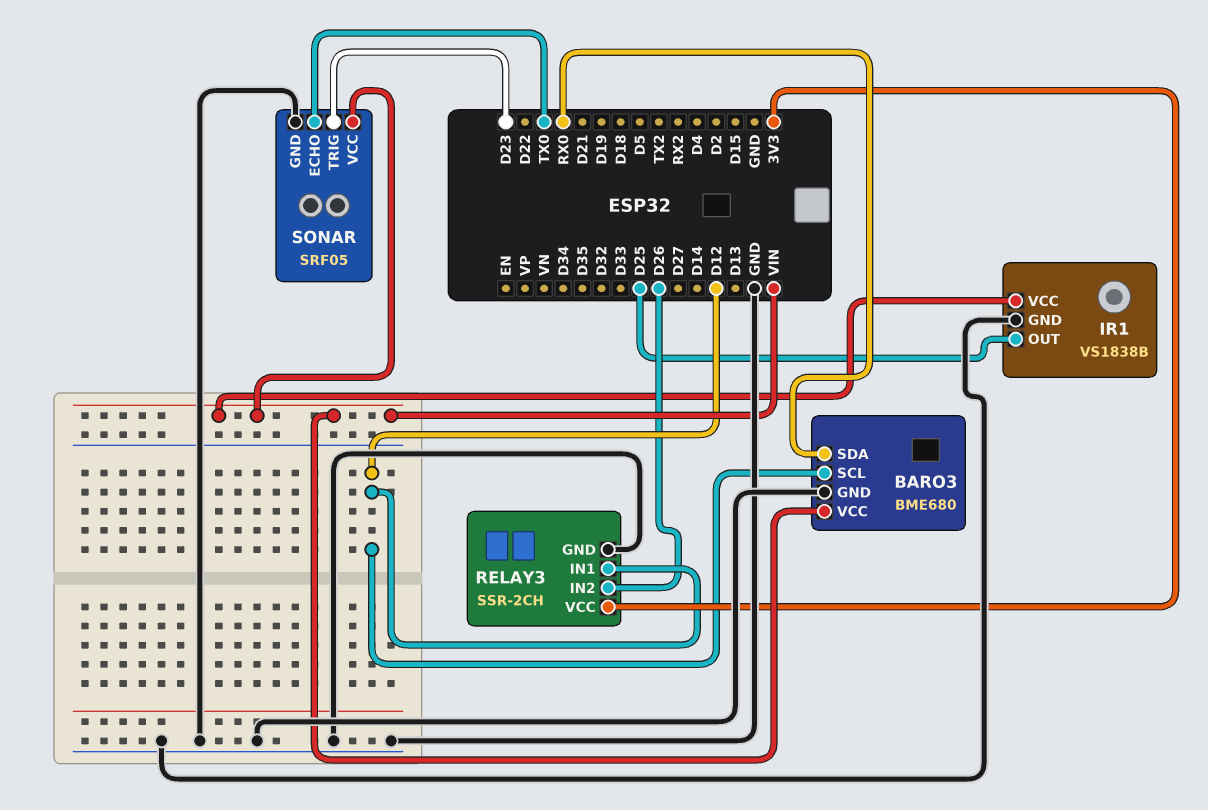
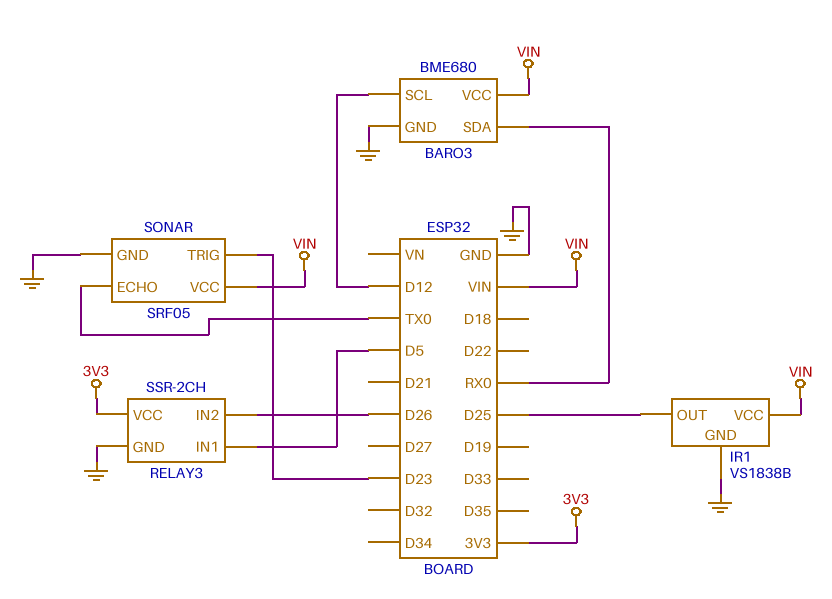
RELAY3 pin IN1: D12 -> D5

